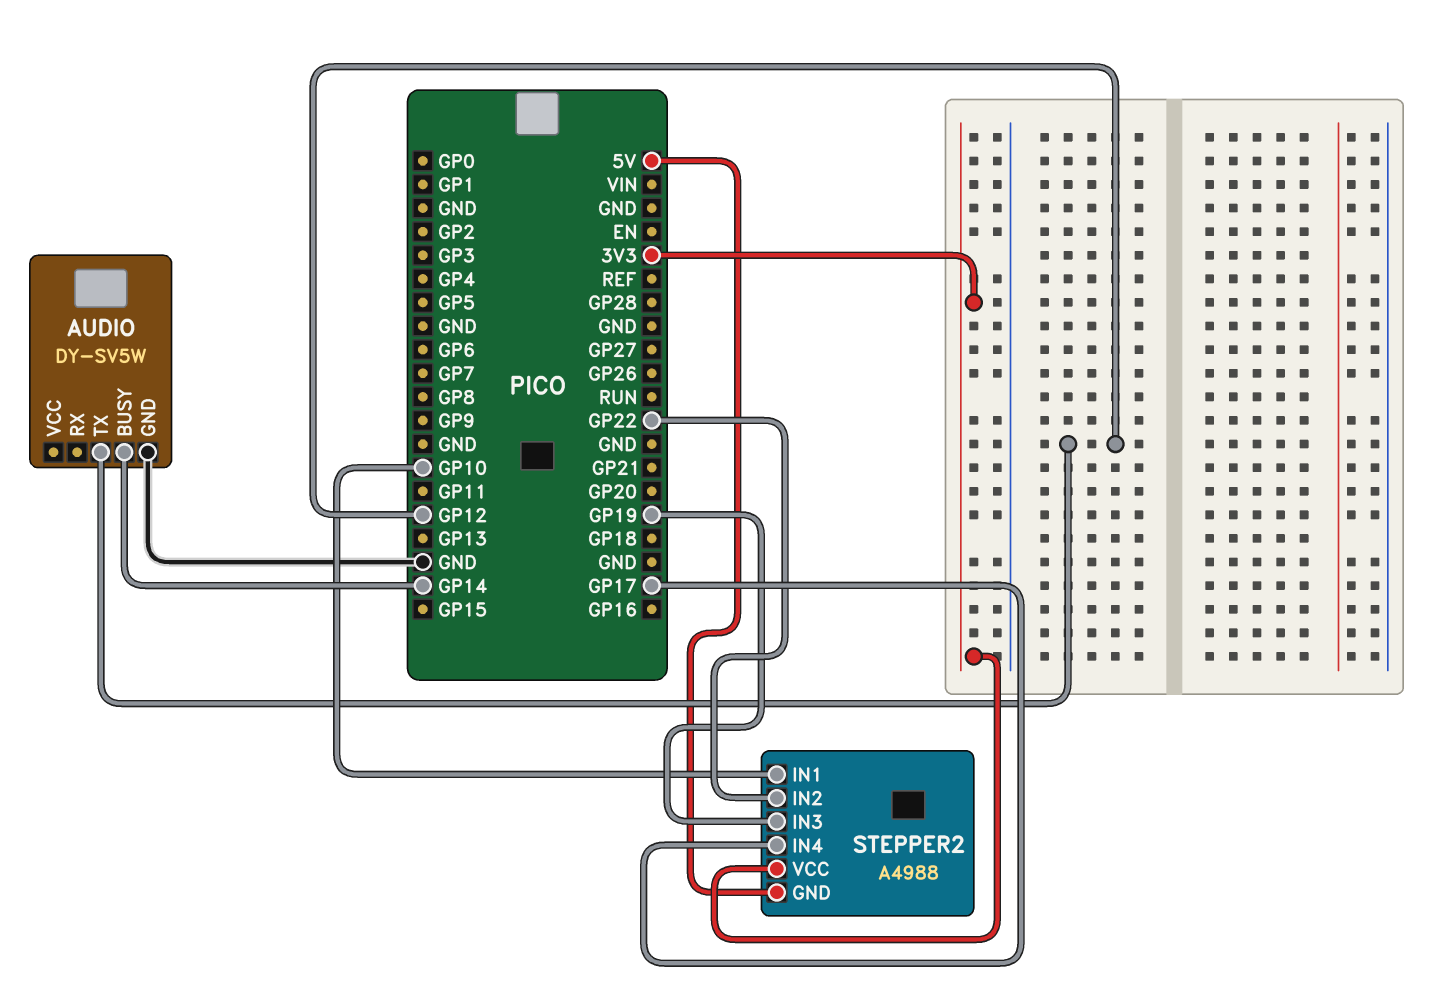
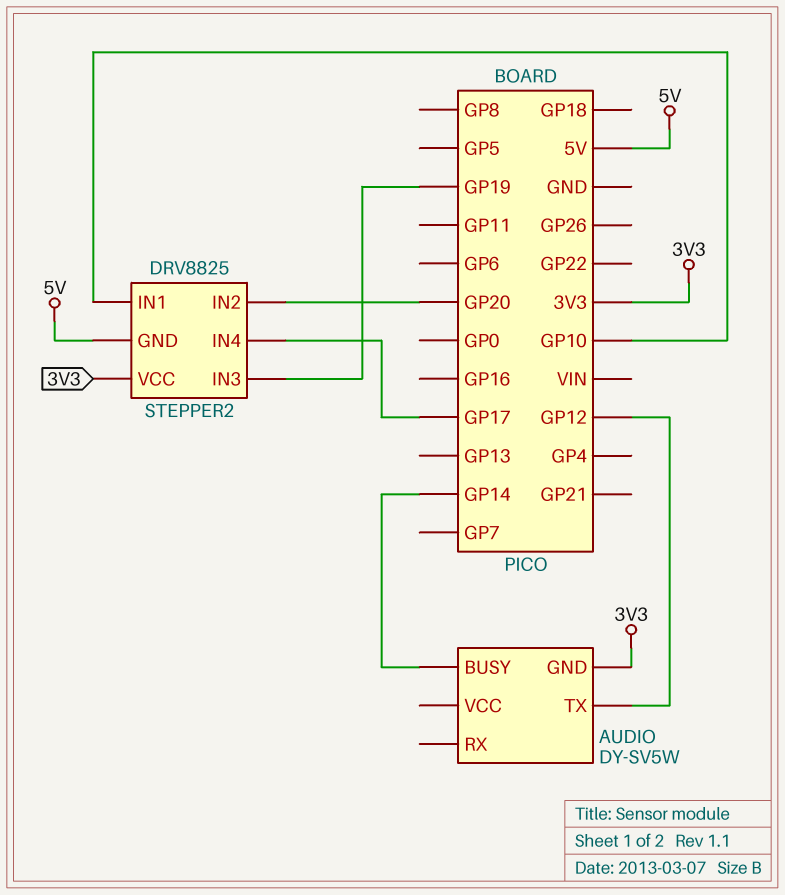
AUDIO pin GND: GND -> 3V3
STEPPER2: A4988 -> DRV8825
STEPPER2 pin IN2: GP22 -> GP20

